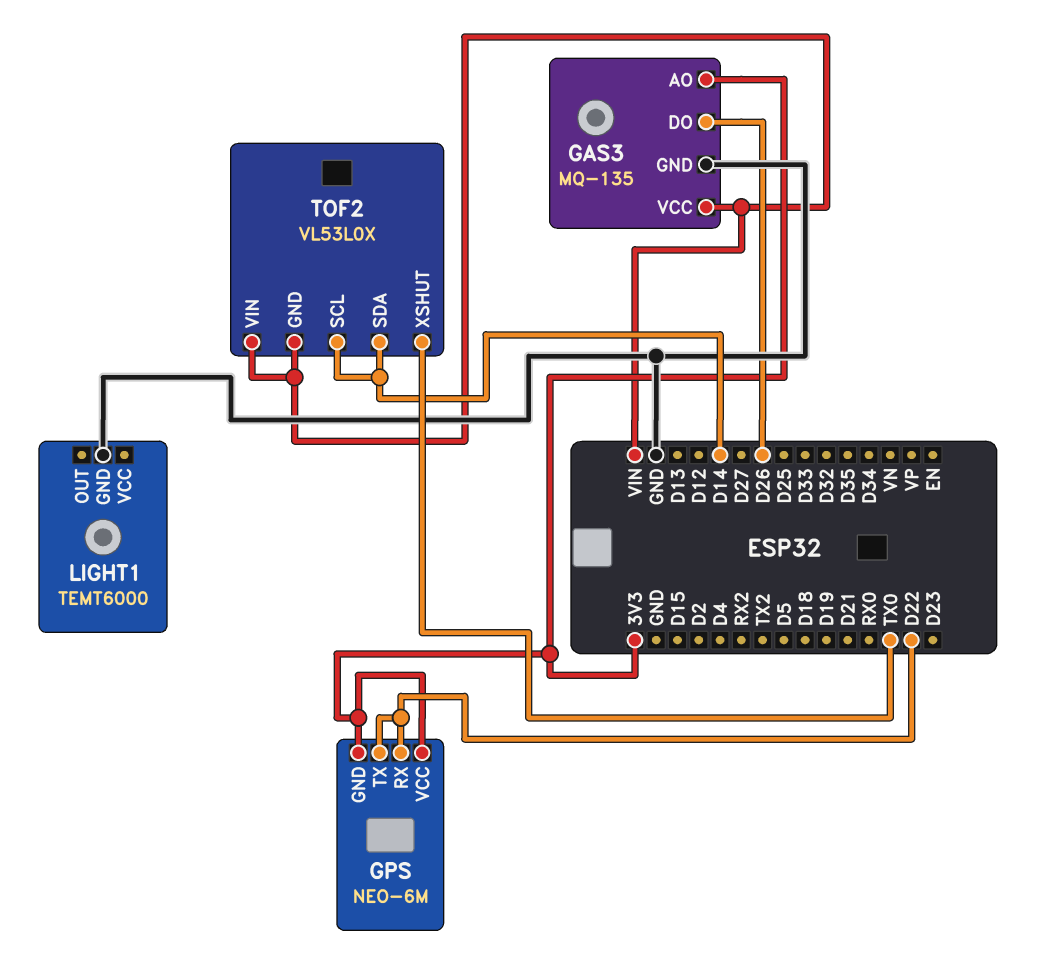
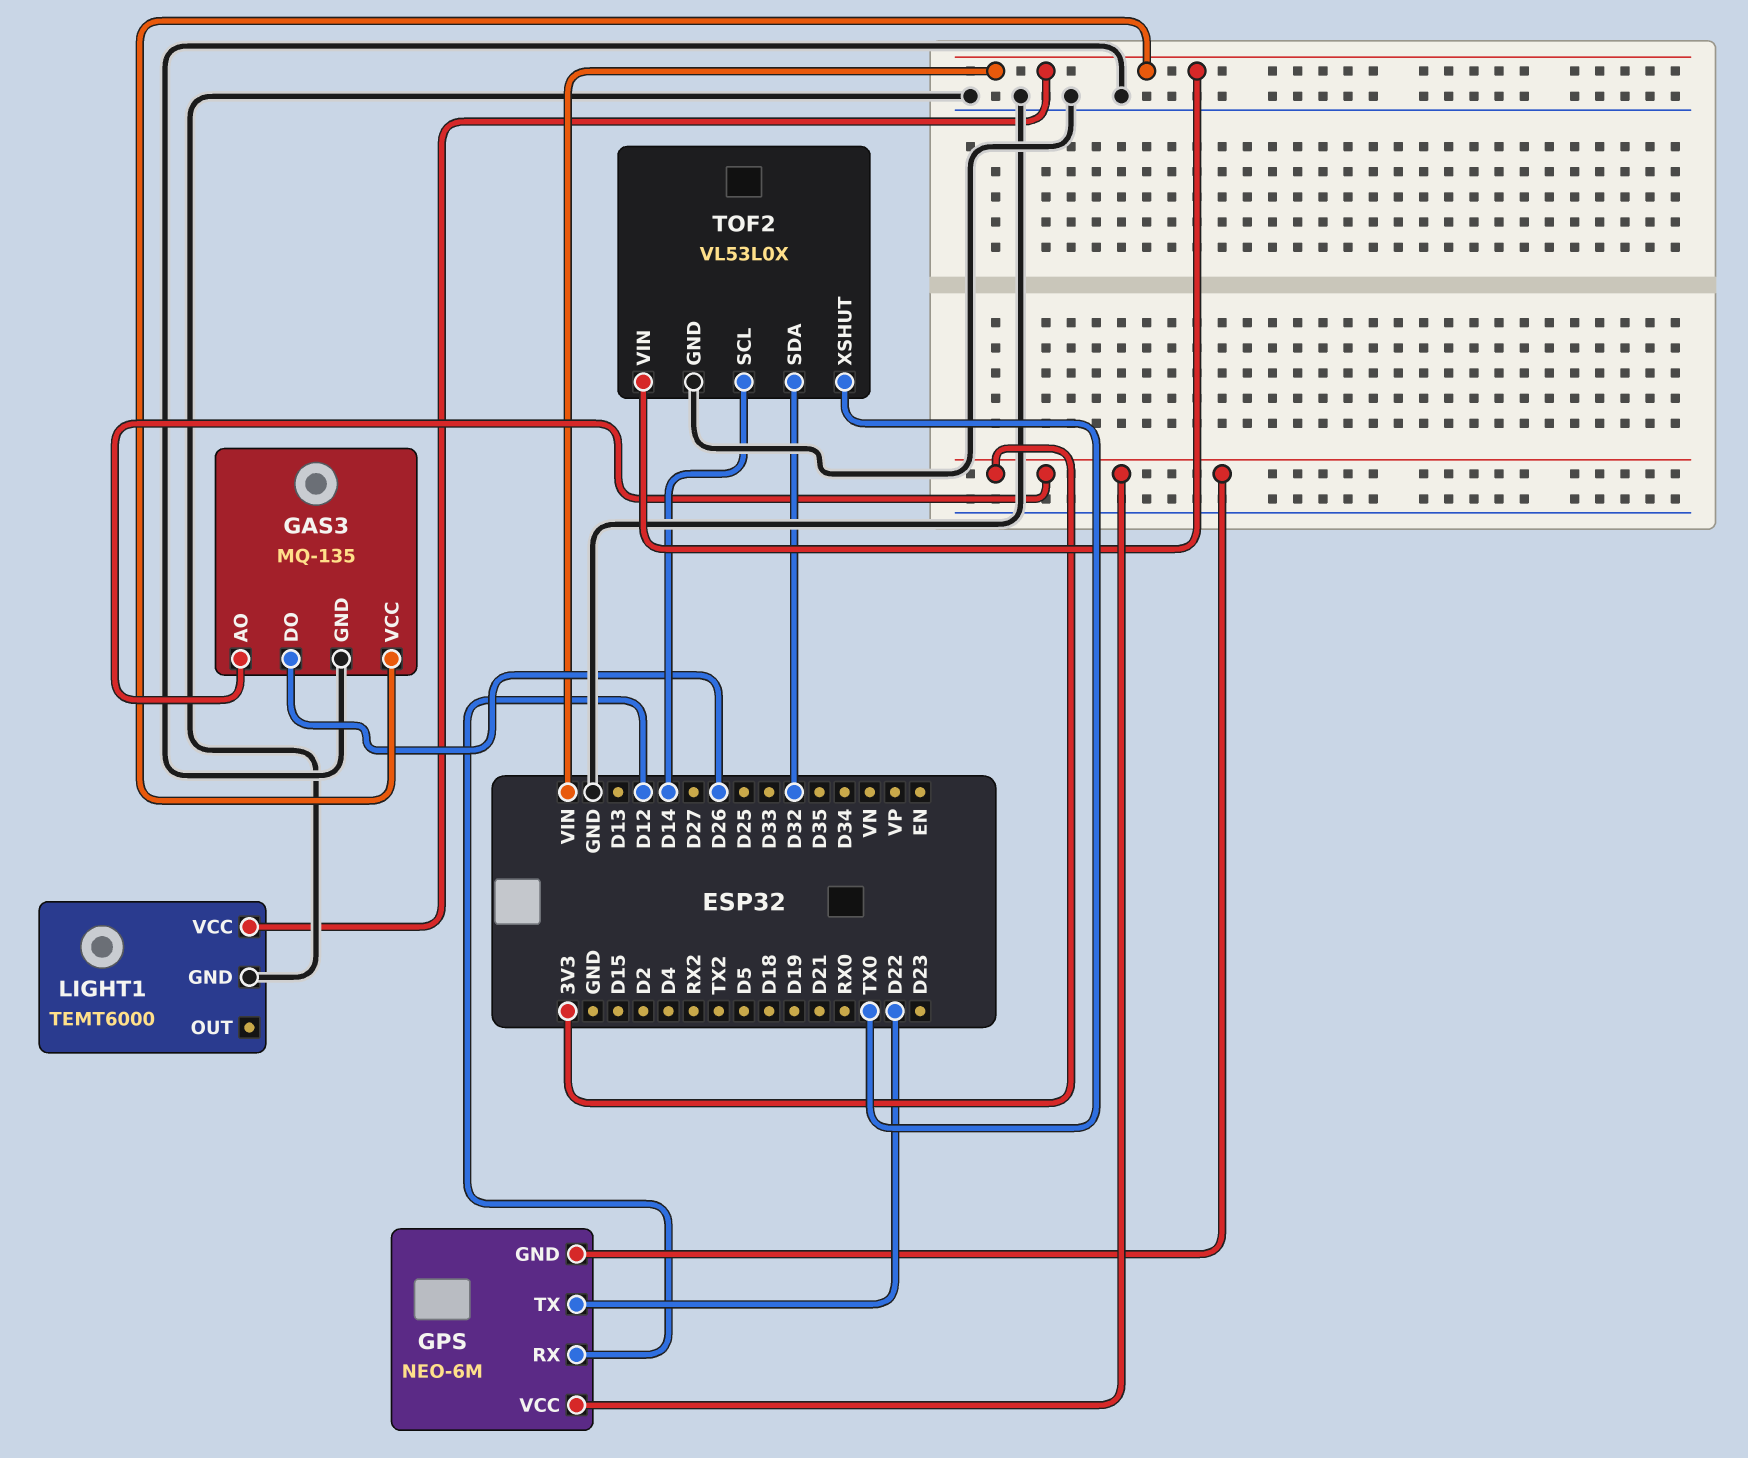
GPS pin RX: D22 -> D12
LIGHT1 pin VCC: none -> VIN
TOF2 pin GND: VIN -> GND
TOF2 pin SDA: D14 -> D32

